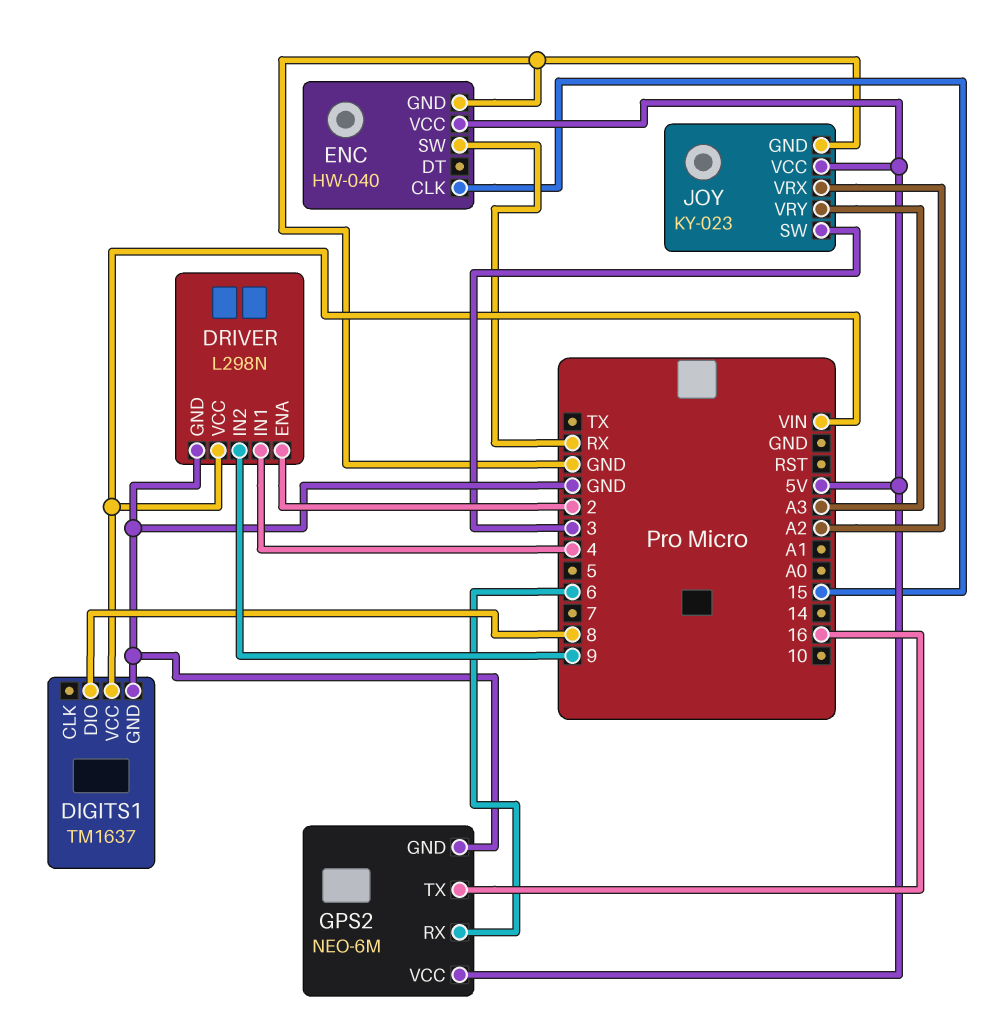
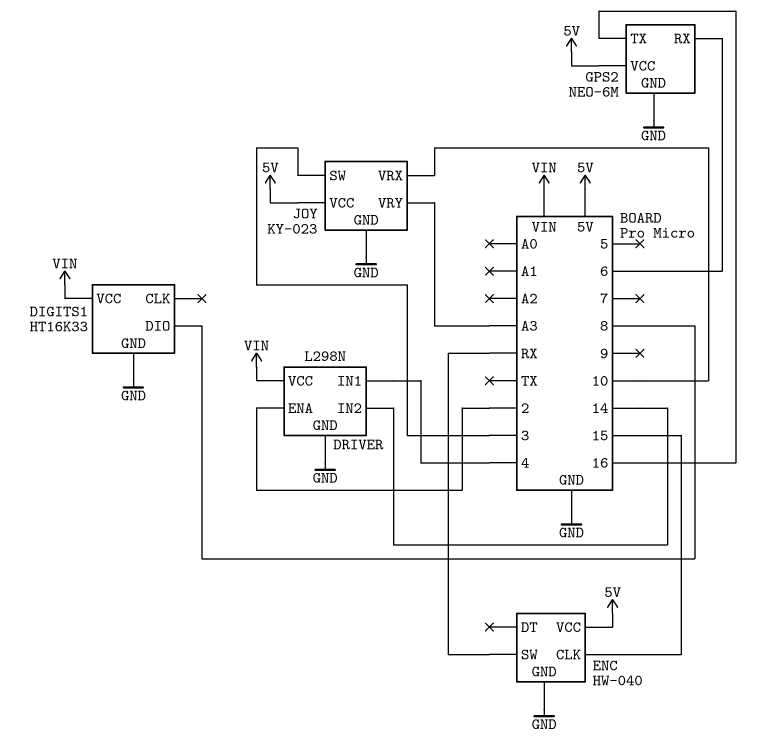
DIGITS1: TM1637 -> HT16K33
DRIVER pin IN2: 9 -> 14
JOY pin VRX: A2 -> 10

